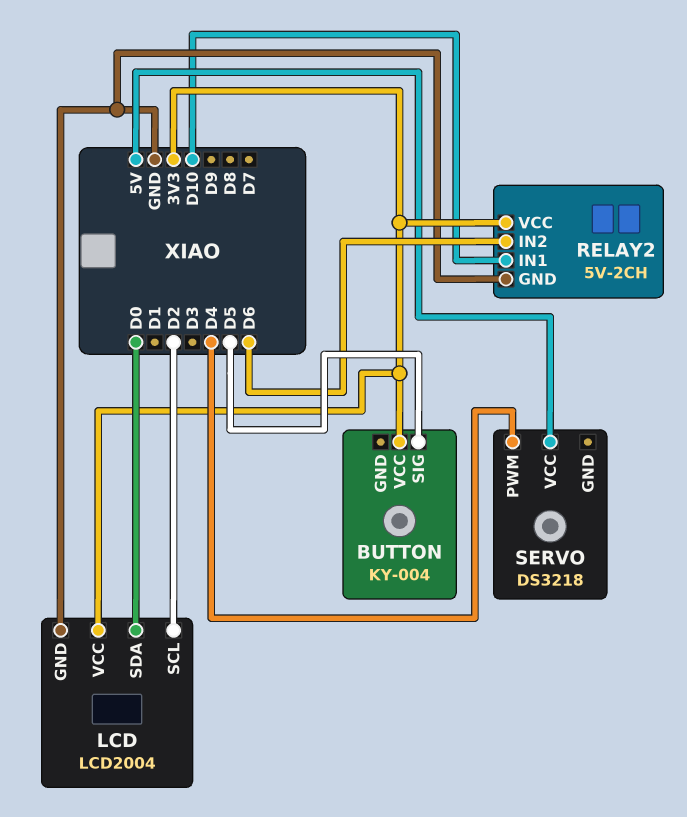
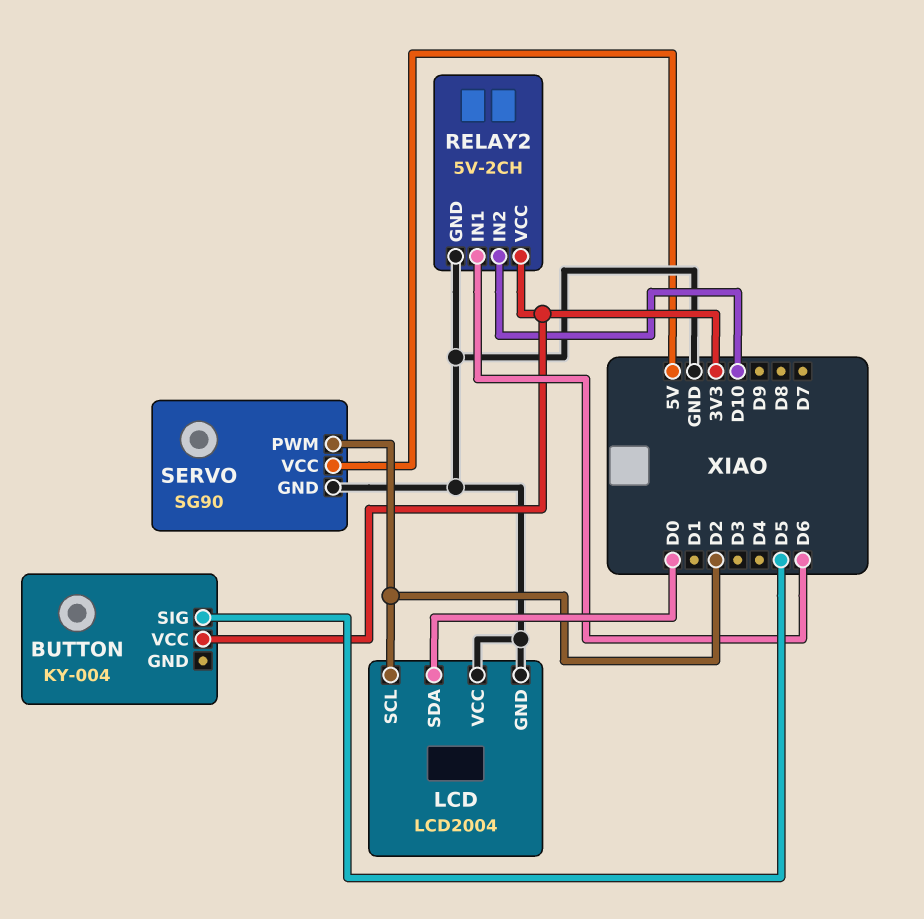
LCD pin VCC: 3V3 -> GND
RELAY2 pin IN1: D10 -> D6
RELAY2 pin IN2: D6 -> D10
SERVO: DS3218 -> SG90
SERVO pin GND: none -> GND
SERVO pin PWM: D4 -> D2

